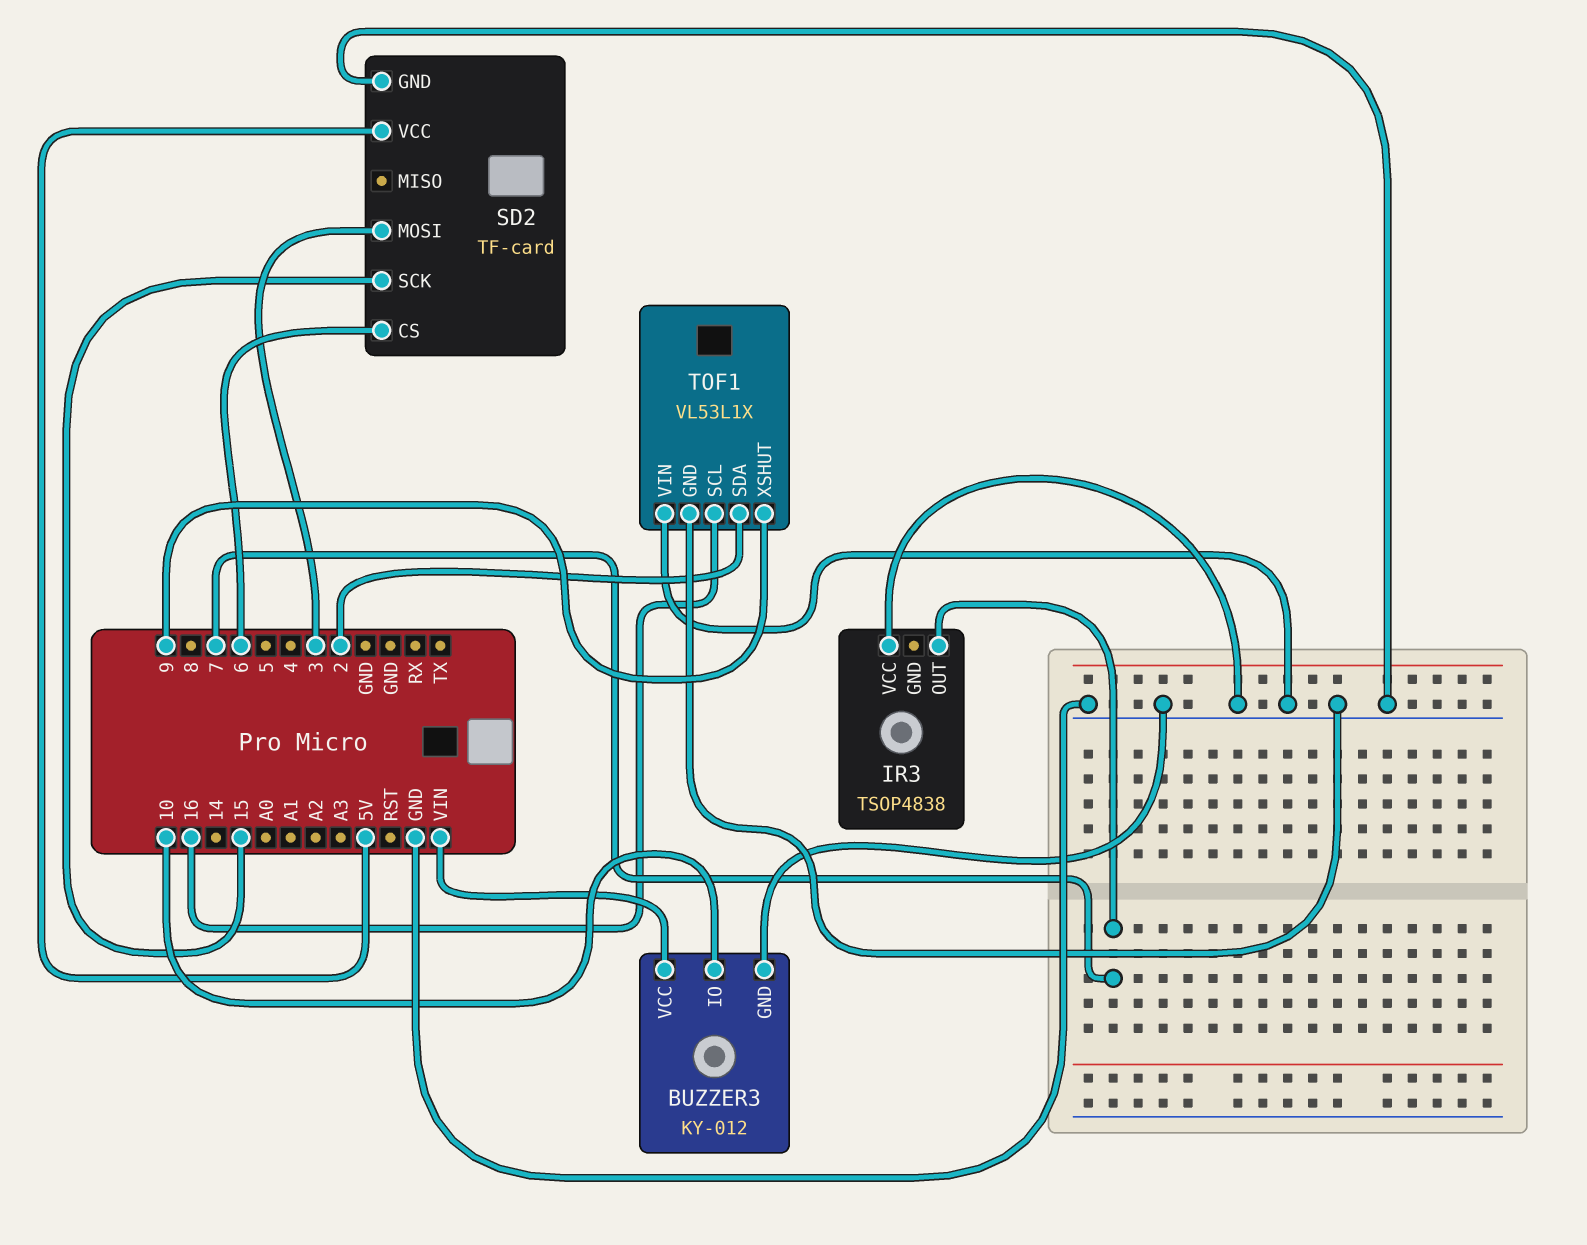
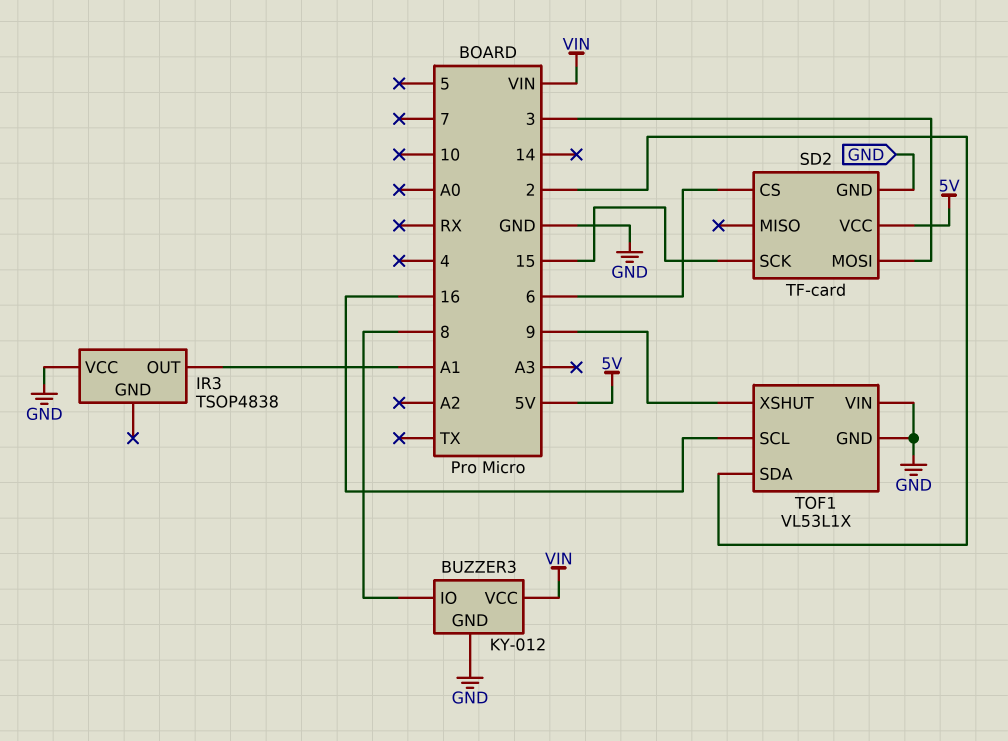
BUZZER3 pin IO: 10 -> 8
IR3 pin OUT: 7 -> A1

